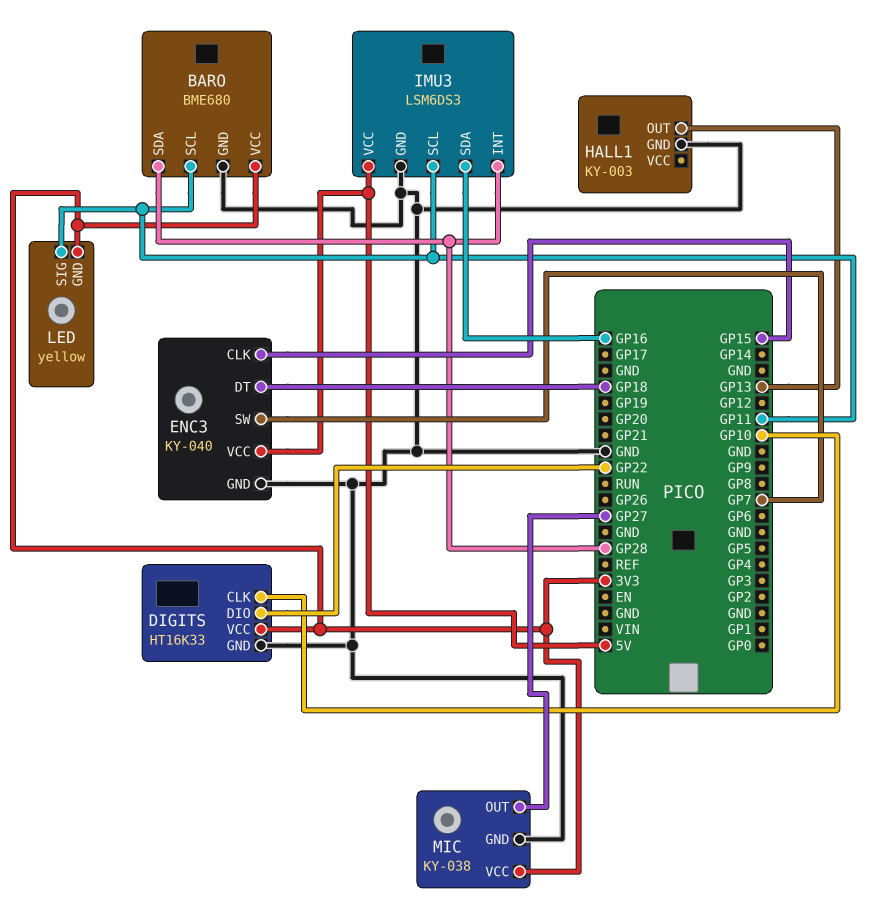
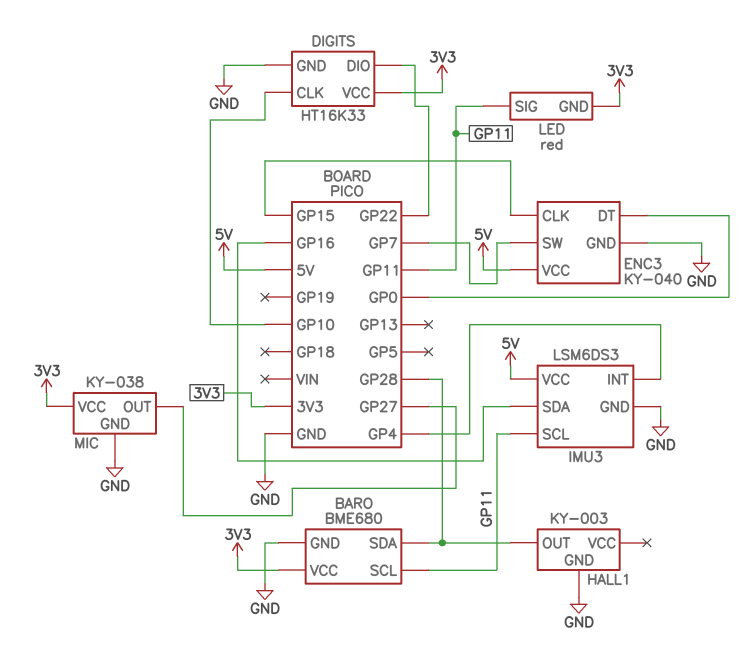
ENC3 pin DT: GP18 -> GP0
HALL1 pin OUT: GP13 -> GP28
IMU3 pin INT: GP28 -> GP4
LED: yellow -> red

